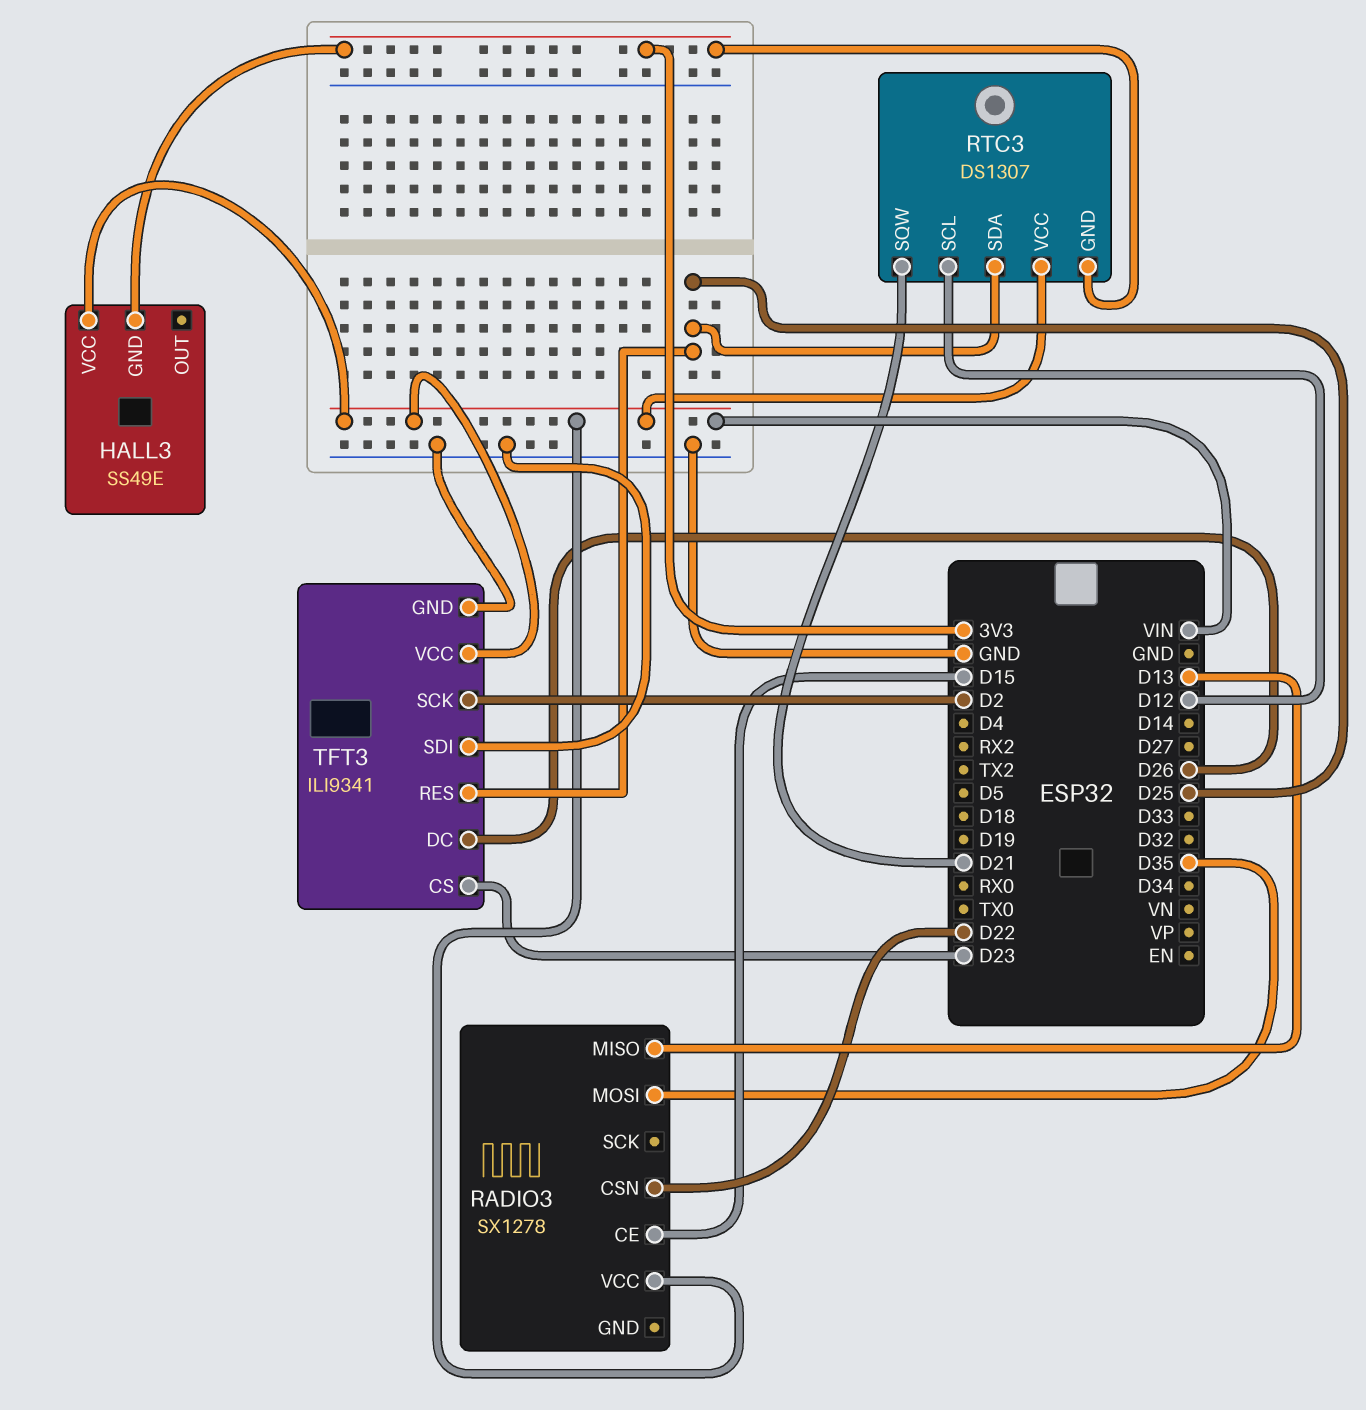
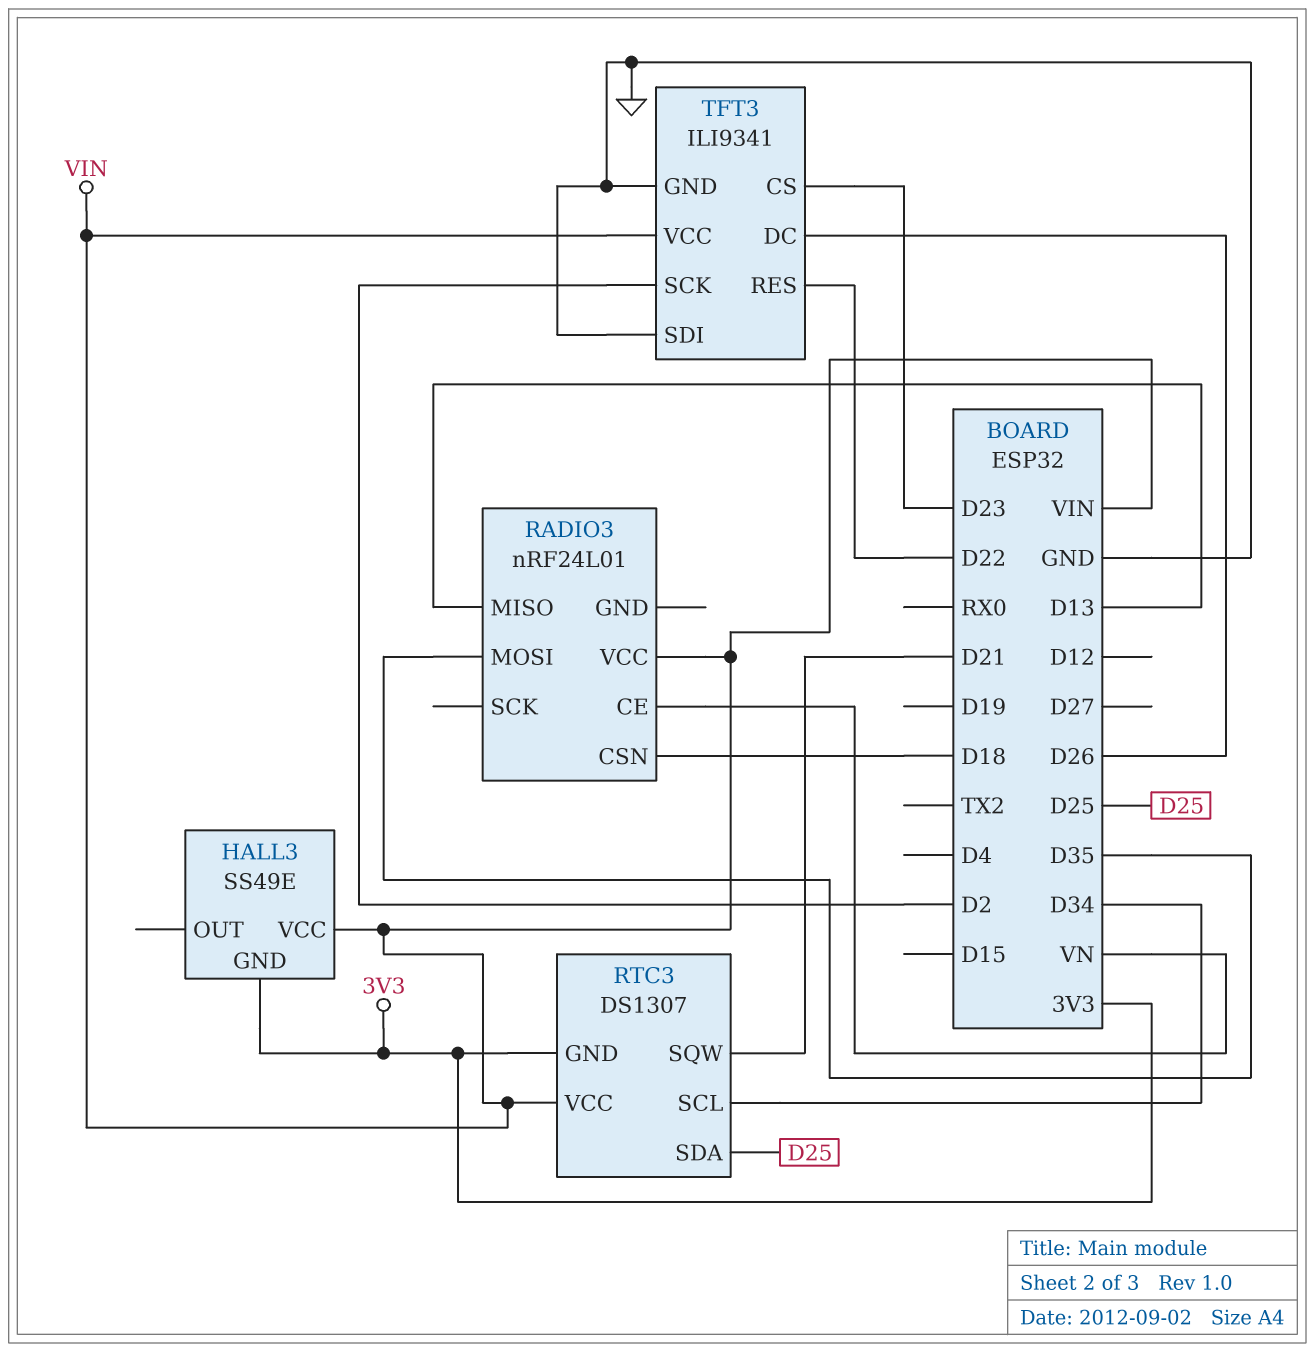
RADIO3: SX1278 -> nRF24L01
RADIO3 pin CE: D15 -> VN
RADIO3 pin CSN: D22 -> D18
RTC3 pin SCL: D12 -> D34
TFT3 pin RES: D25 -> D22

